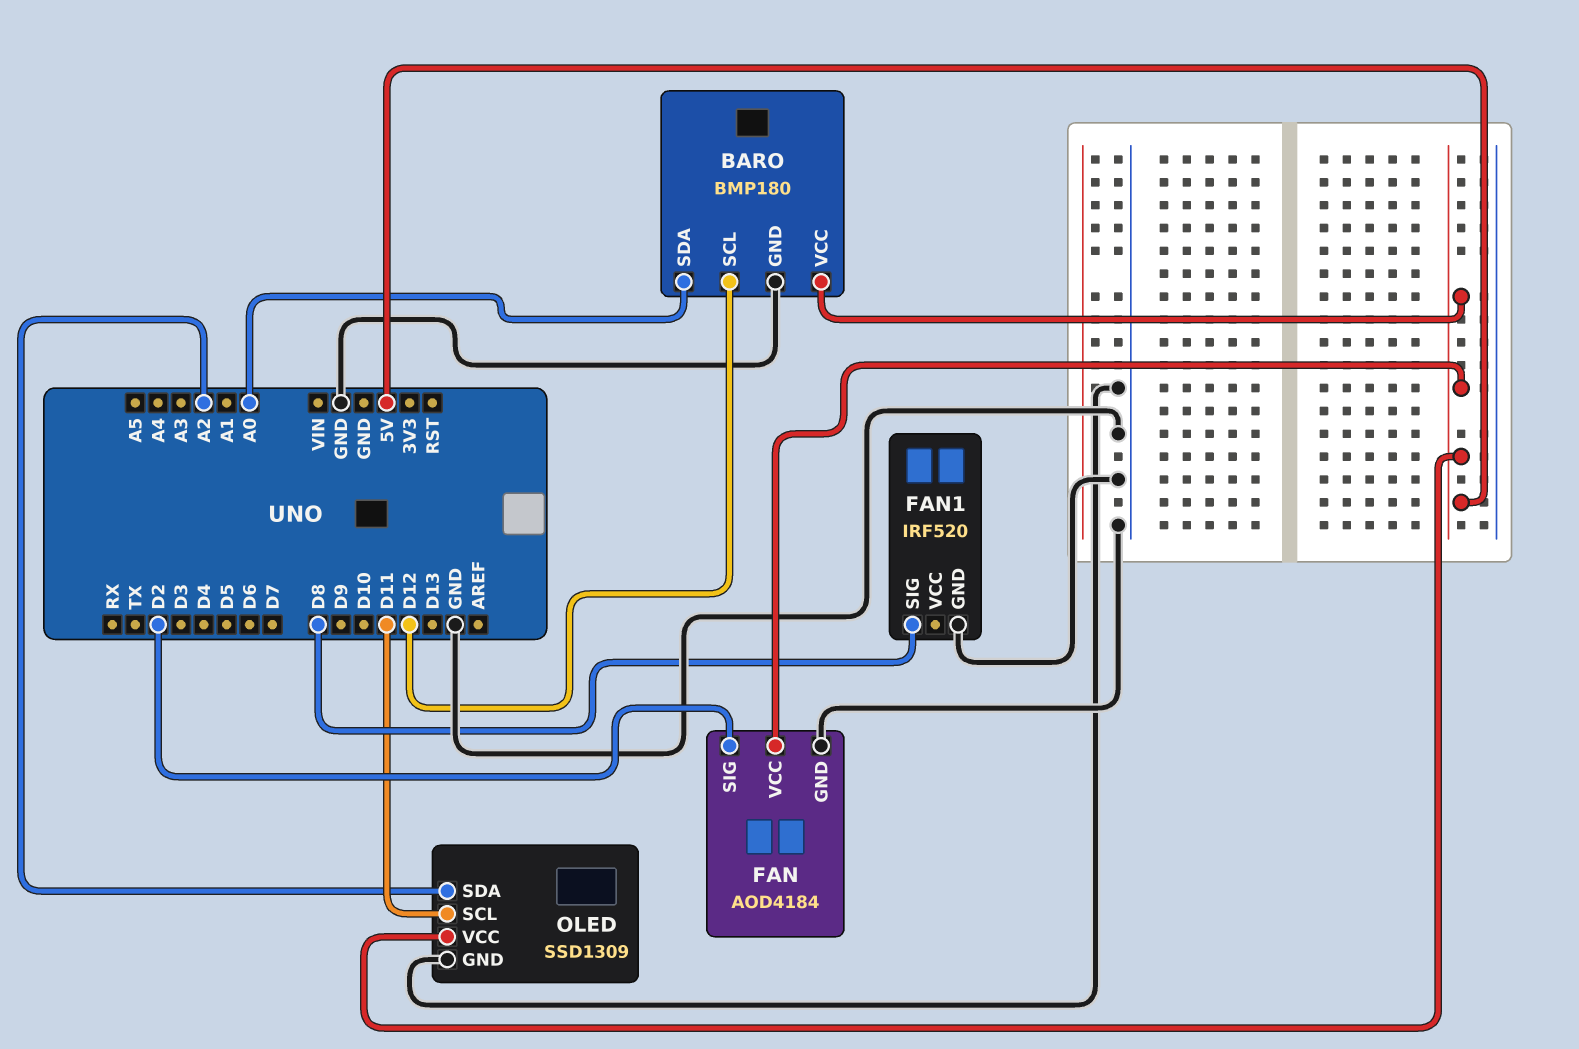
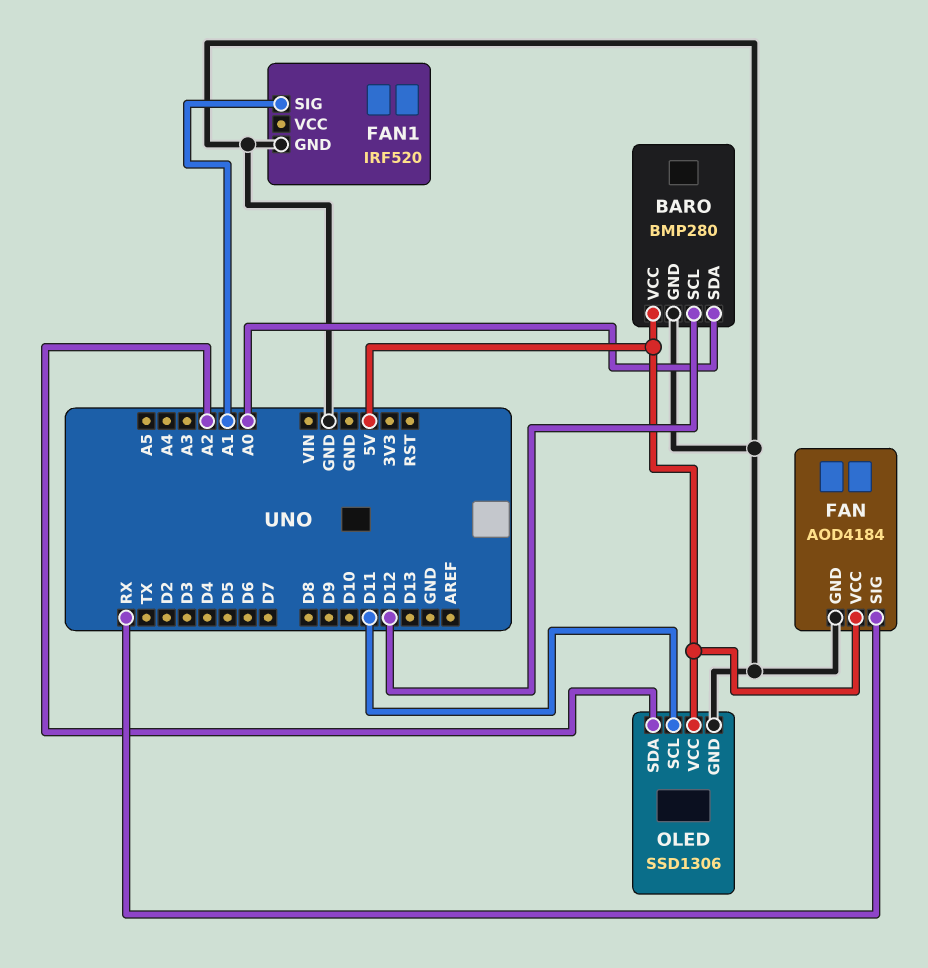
BARO: BMP180 -> BMP280
FAN pin SIG: D2 -> RX
FAN1 pin SIG: D8 -> A1
OLED: SSD1309 -> SSD1306

